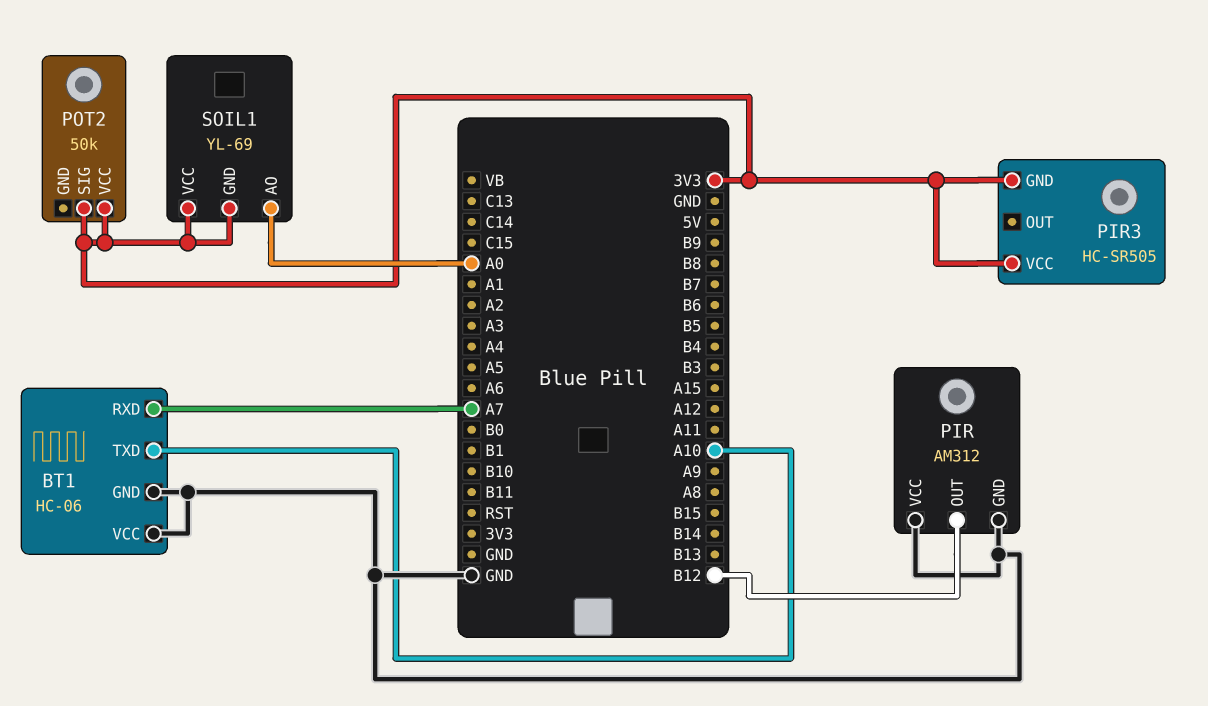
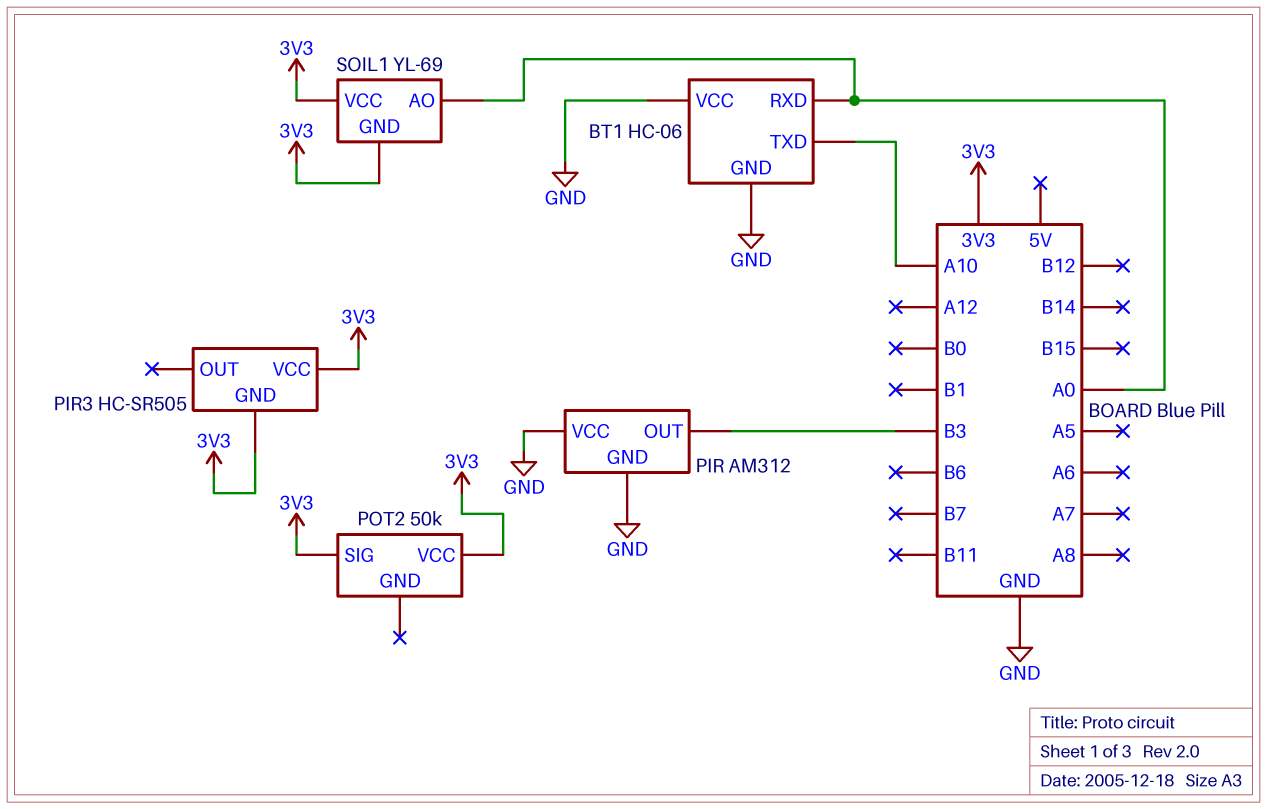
BT1 pin RXD: A7 -> A0
PIR pin OUT: B12 -> B3

